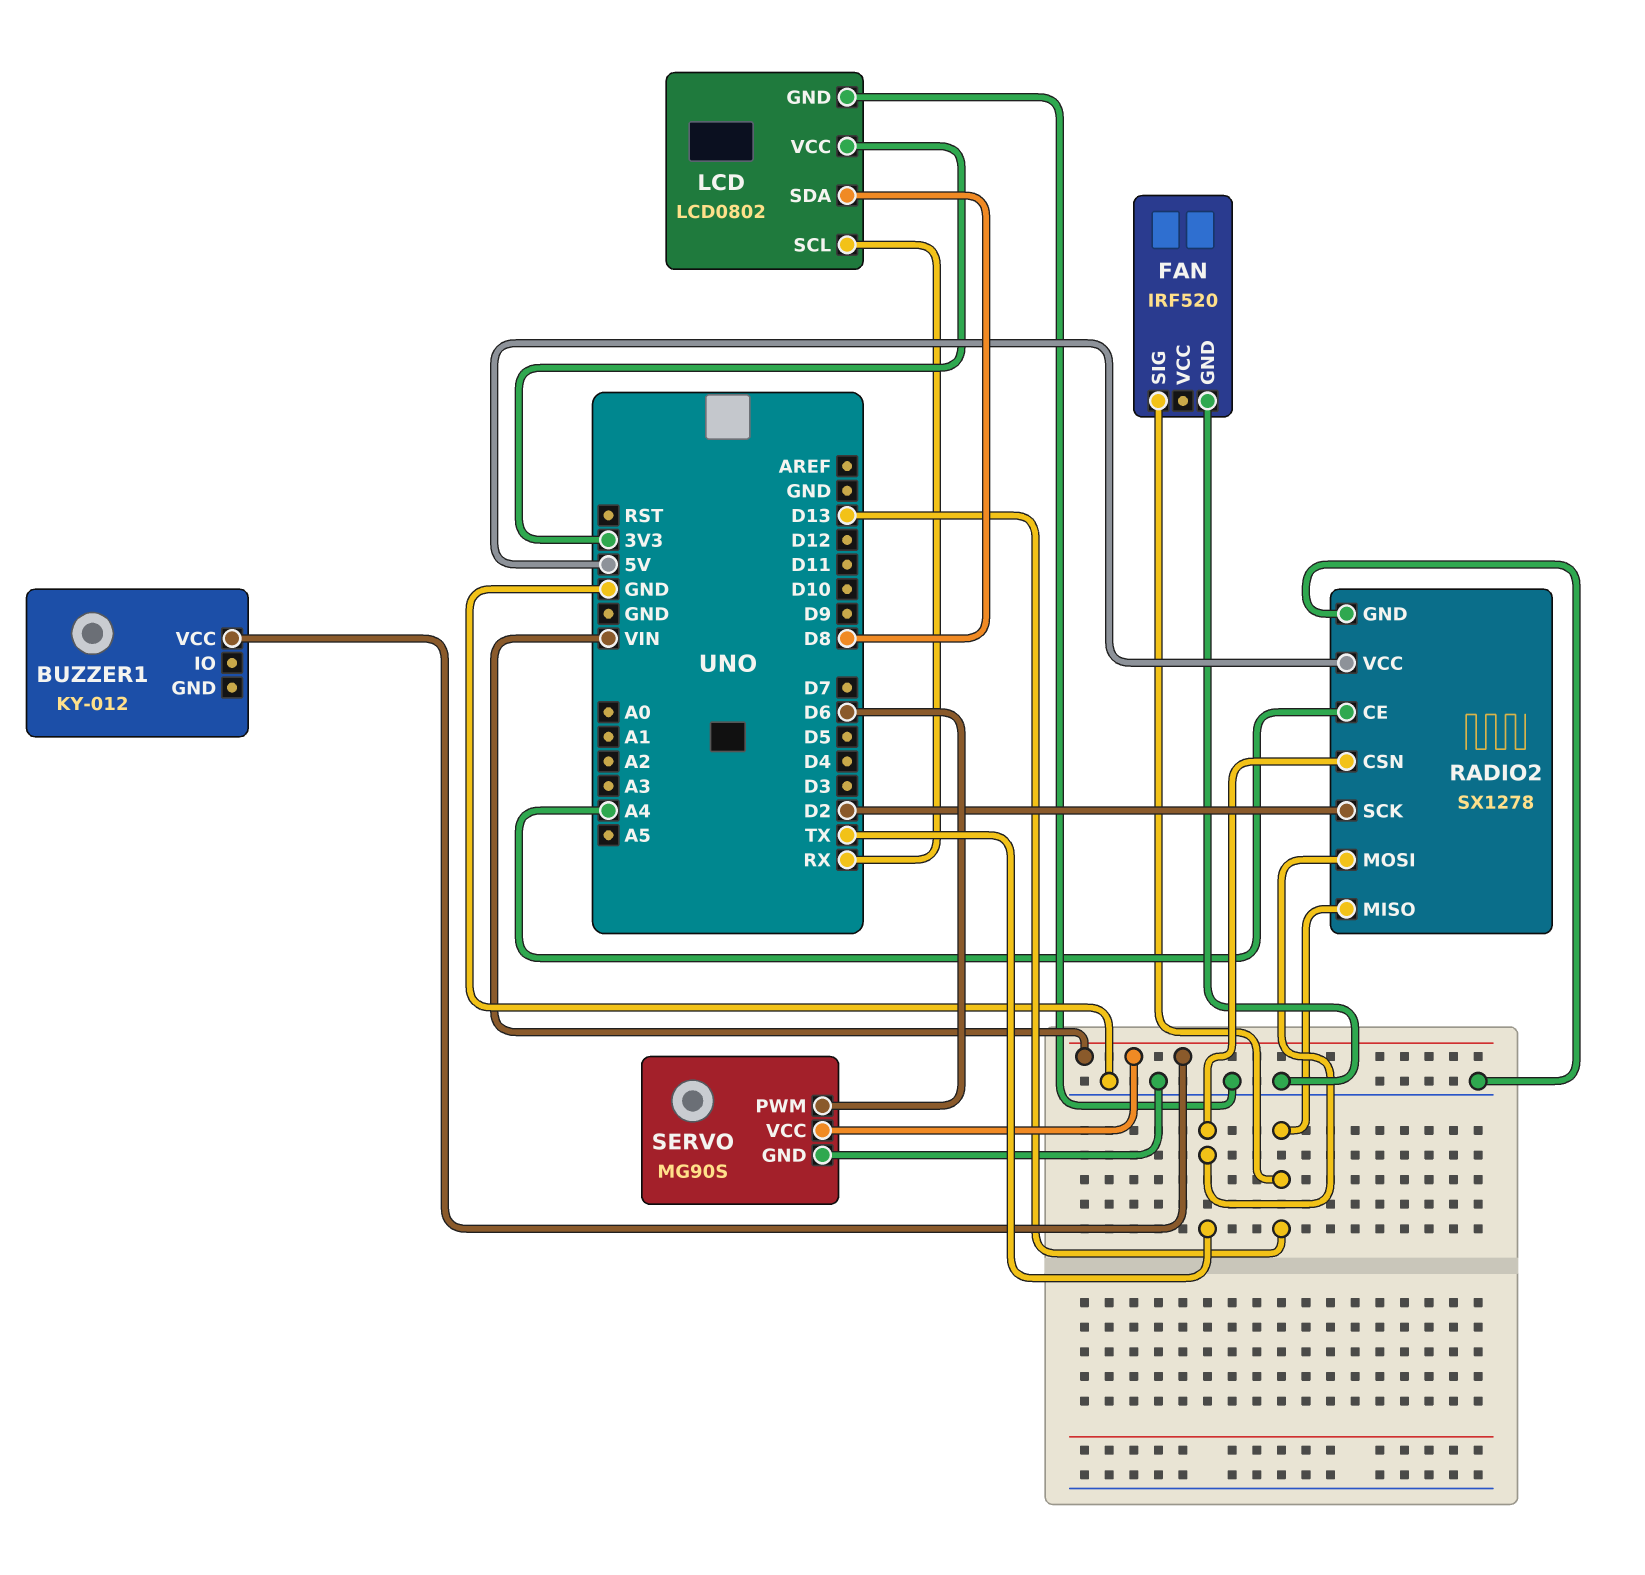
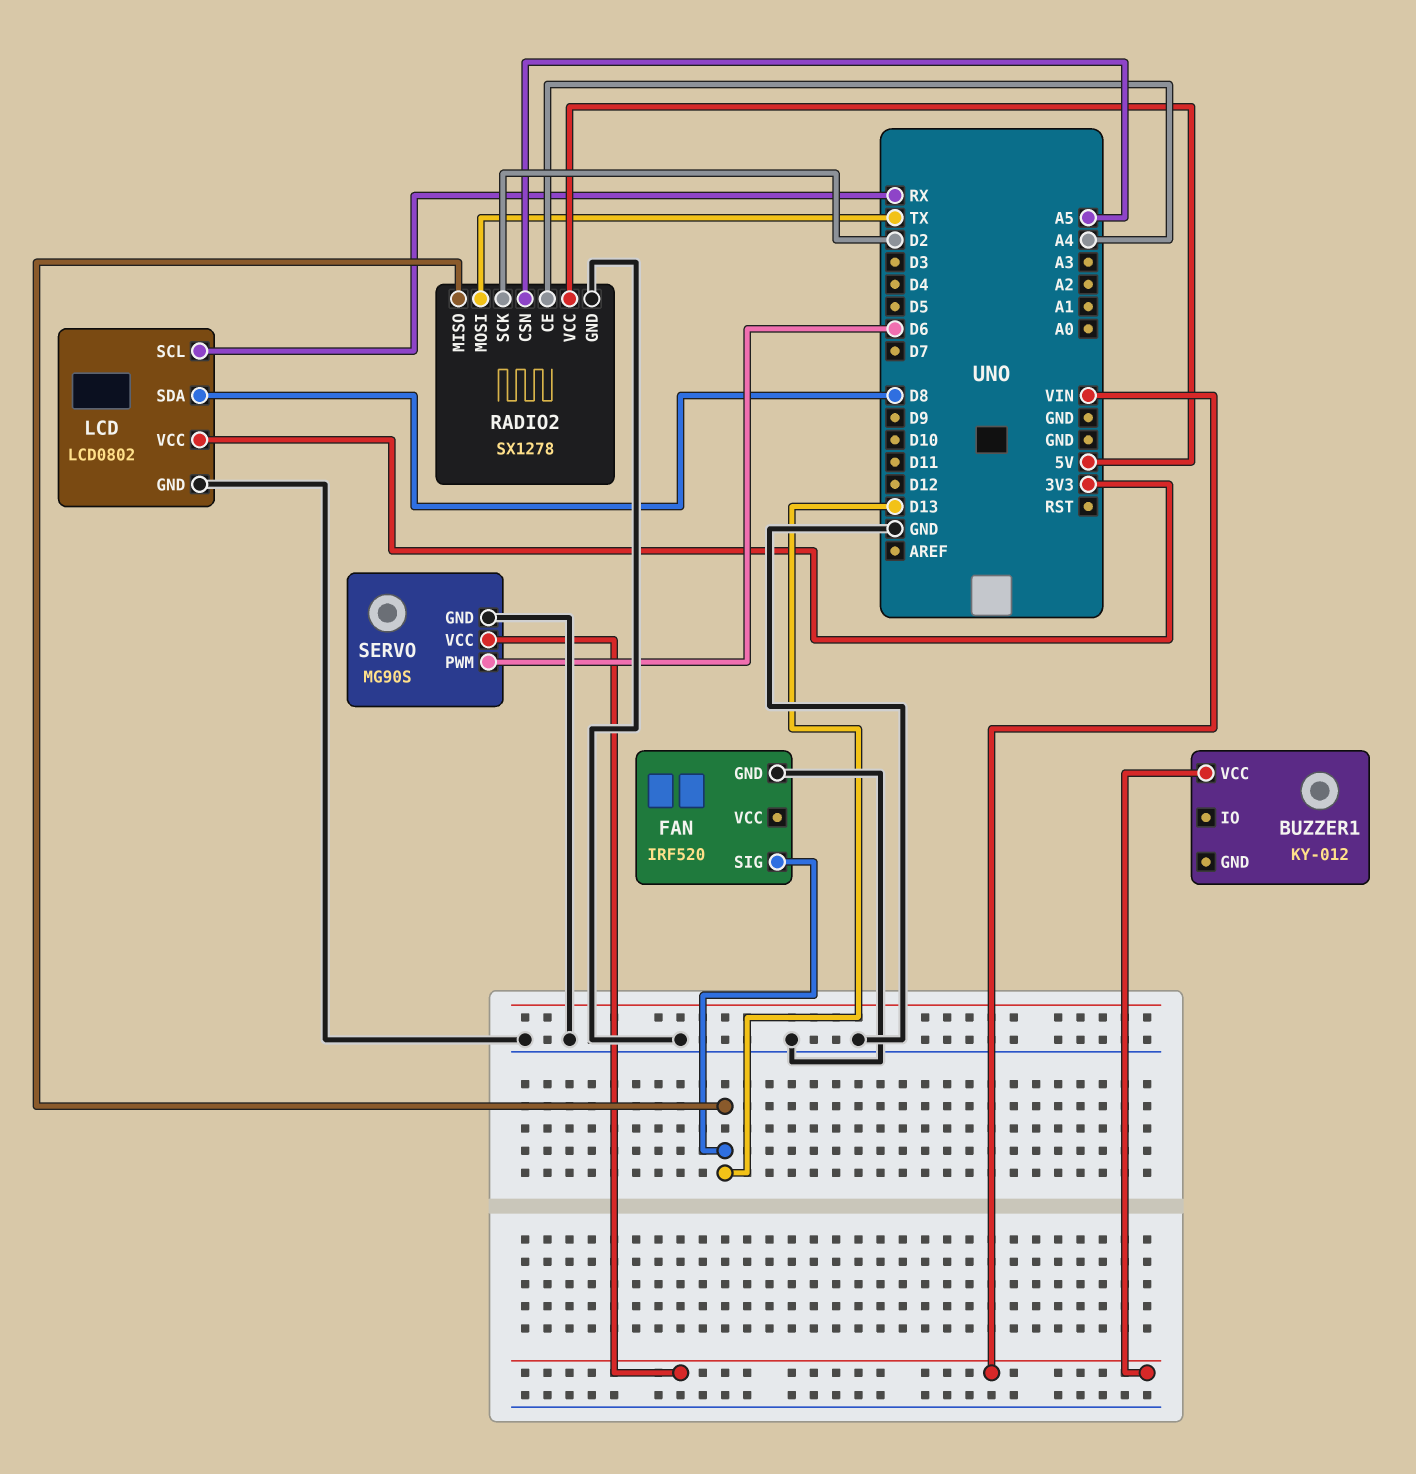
RADIO2 pin CSN: TX -> A5

